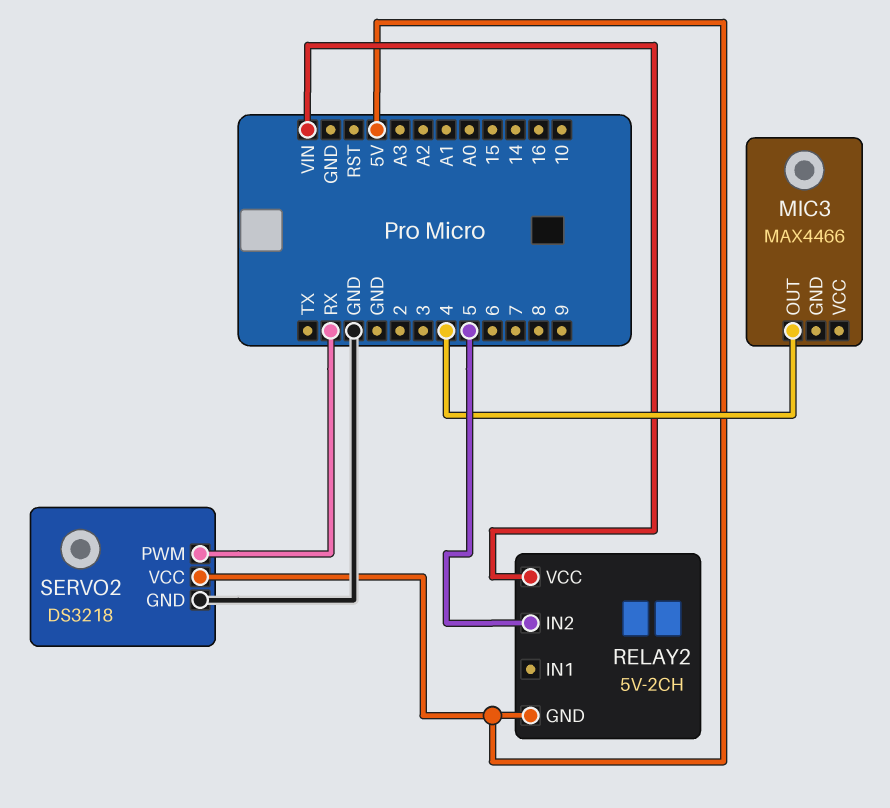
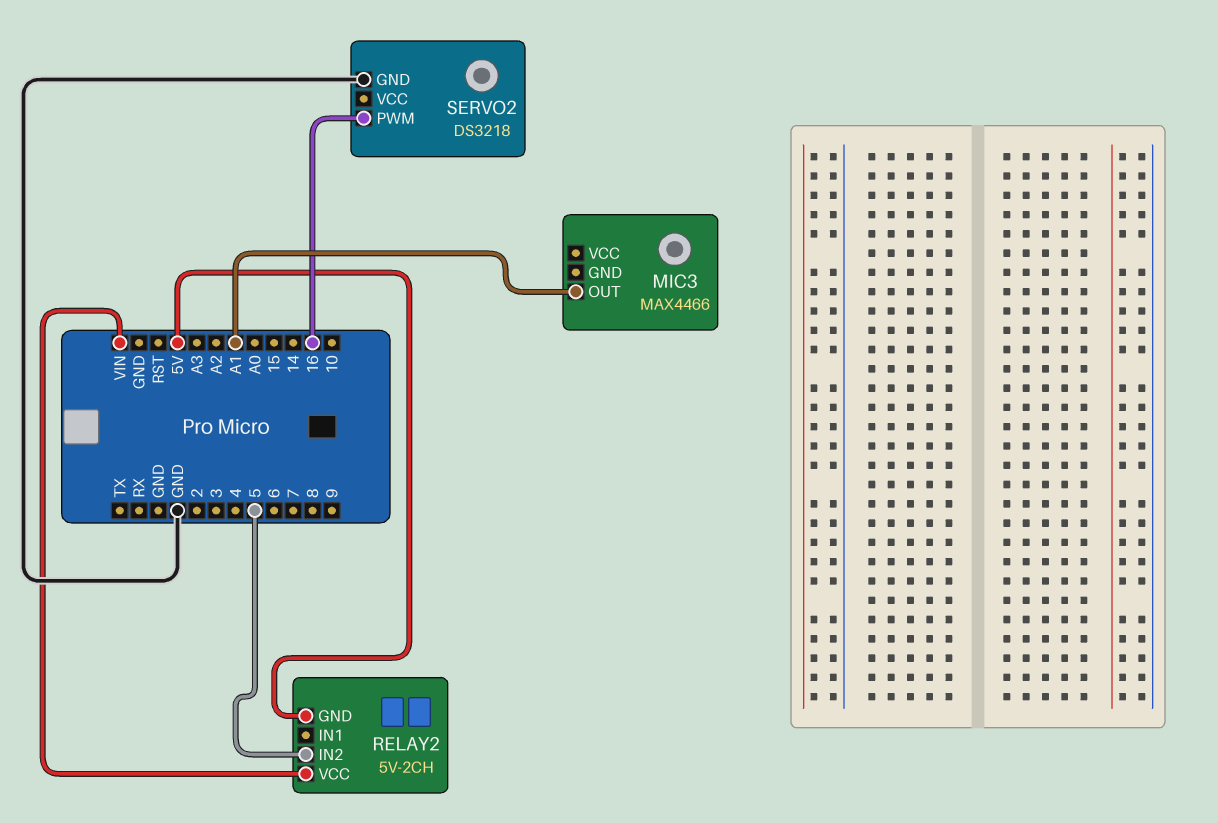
MIC3 pin OUT: 4 -> A1
SERVO2 pin PWM: RX -> 16
SERVO2 pin VCC: 5V -> none

